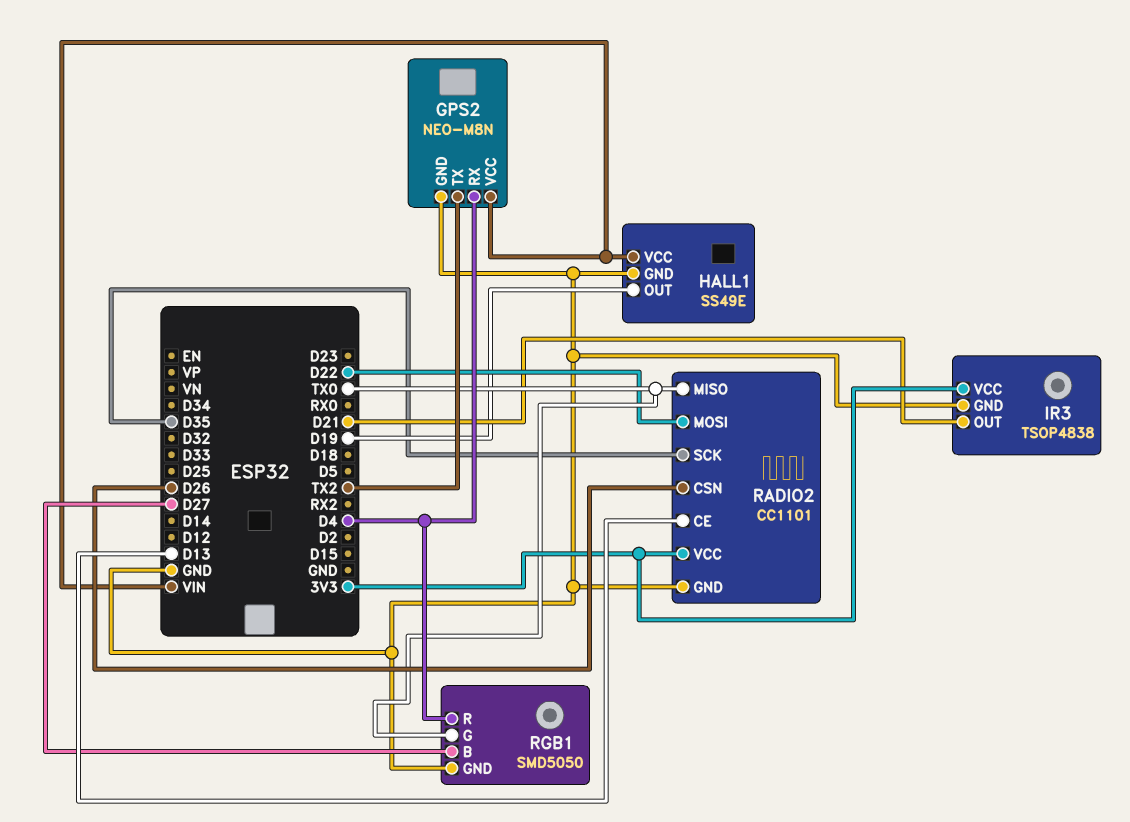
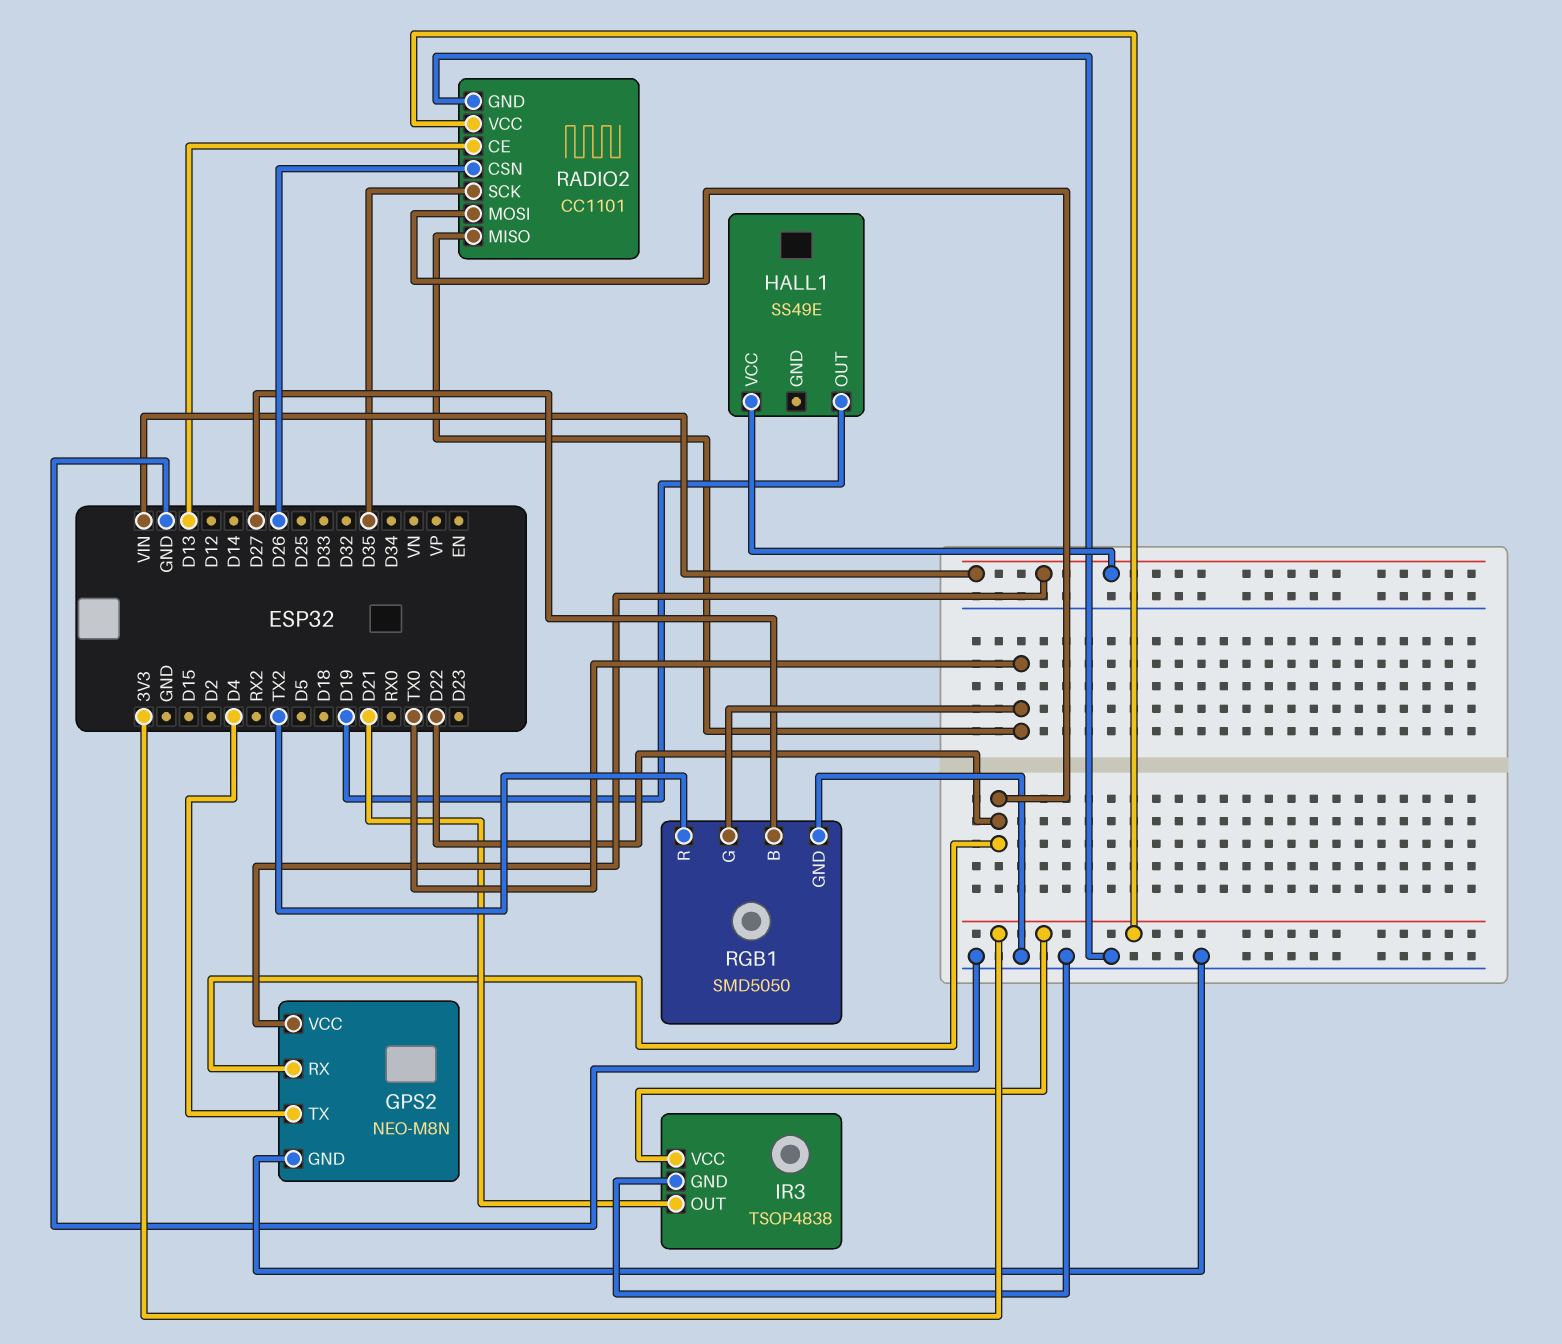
GPS2 pin RX: D4 -> D22
GPS2 pin TX: TX2 -> D4
HALL1 pin GND: GND -> none
RGB1 pin R: D4 -> TX2

